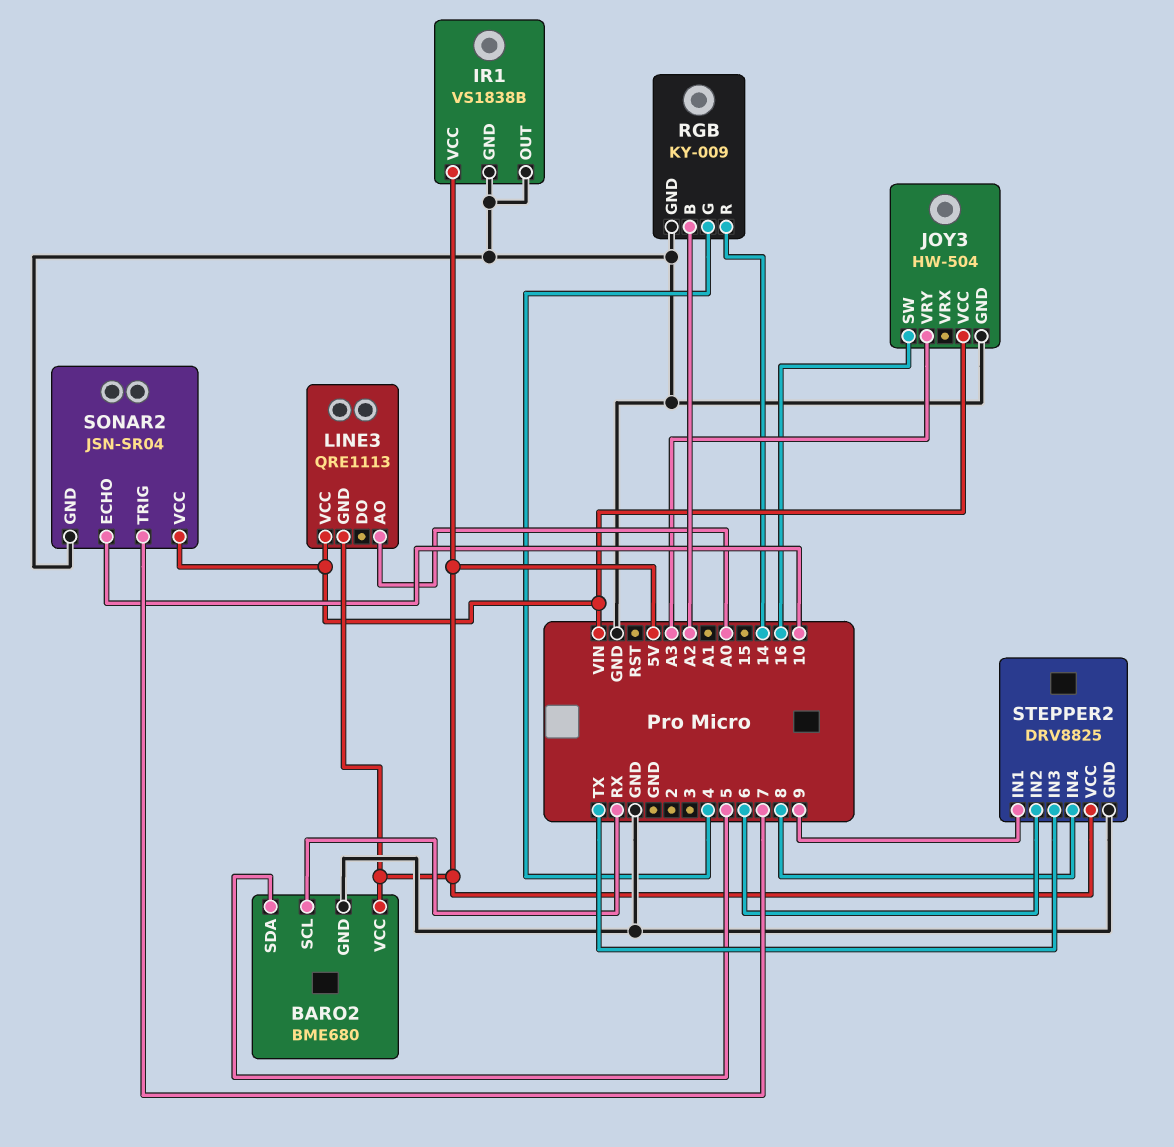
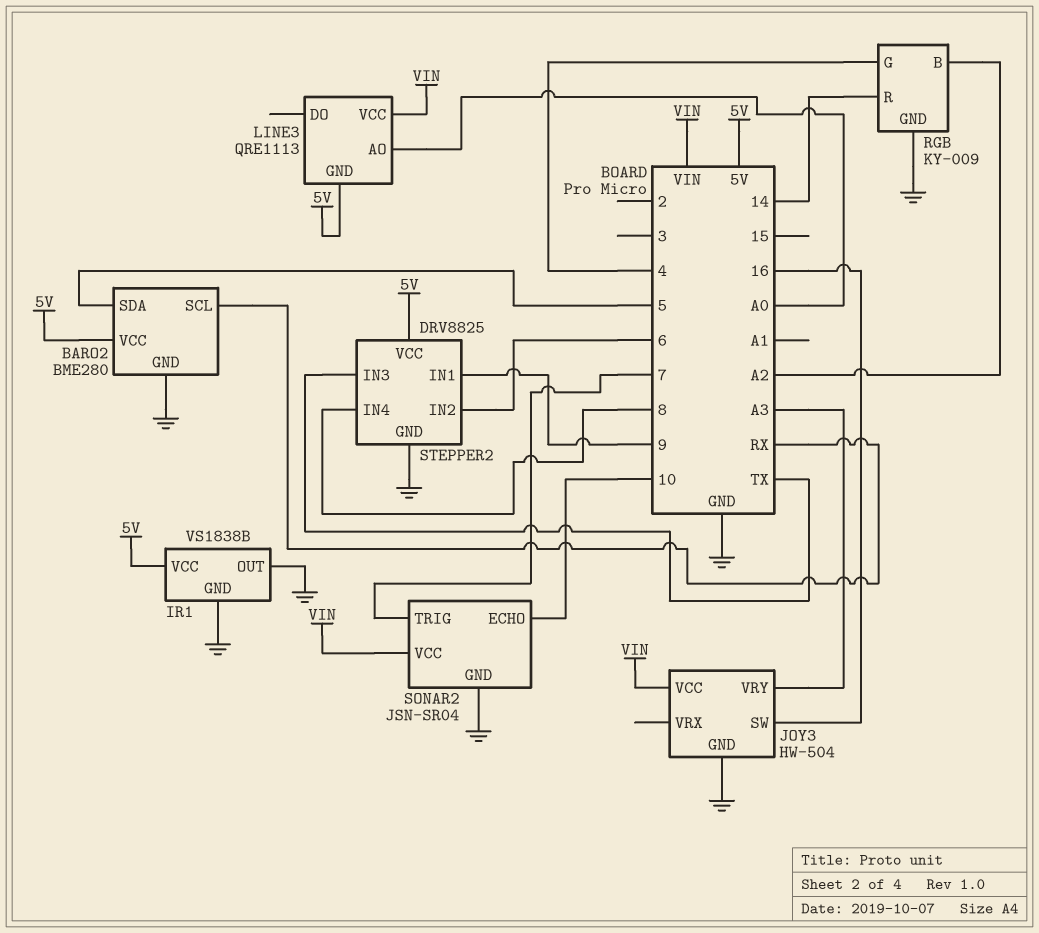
BARO2: BME680 -> BME280

